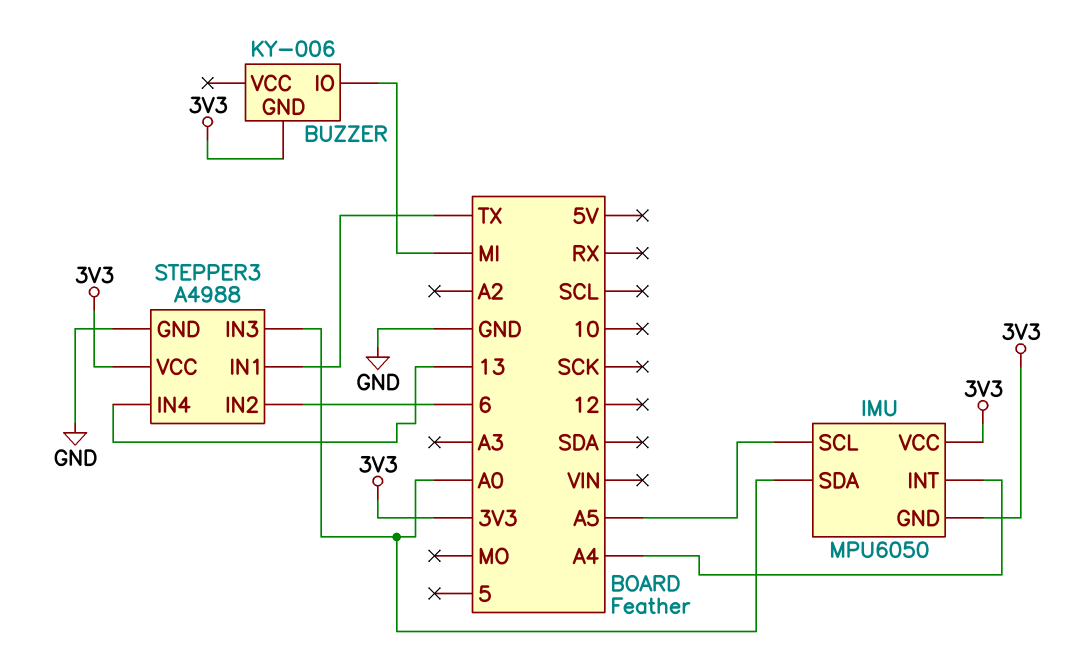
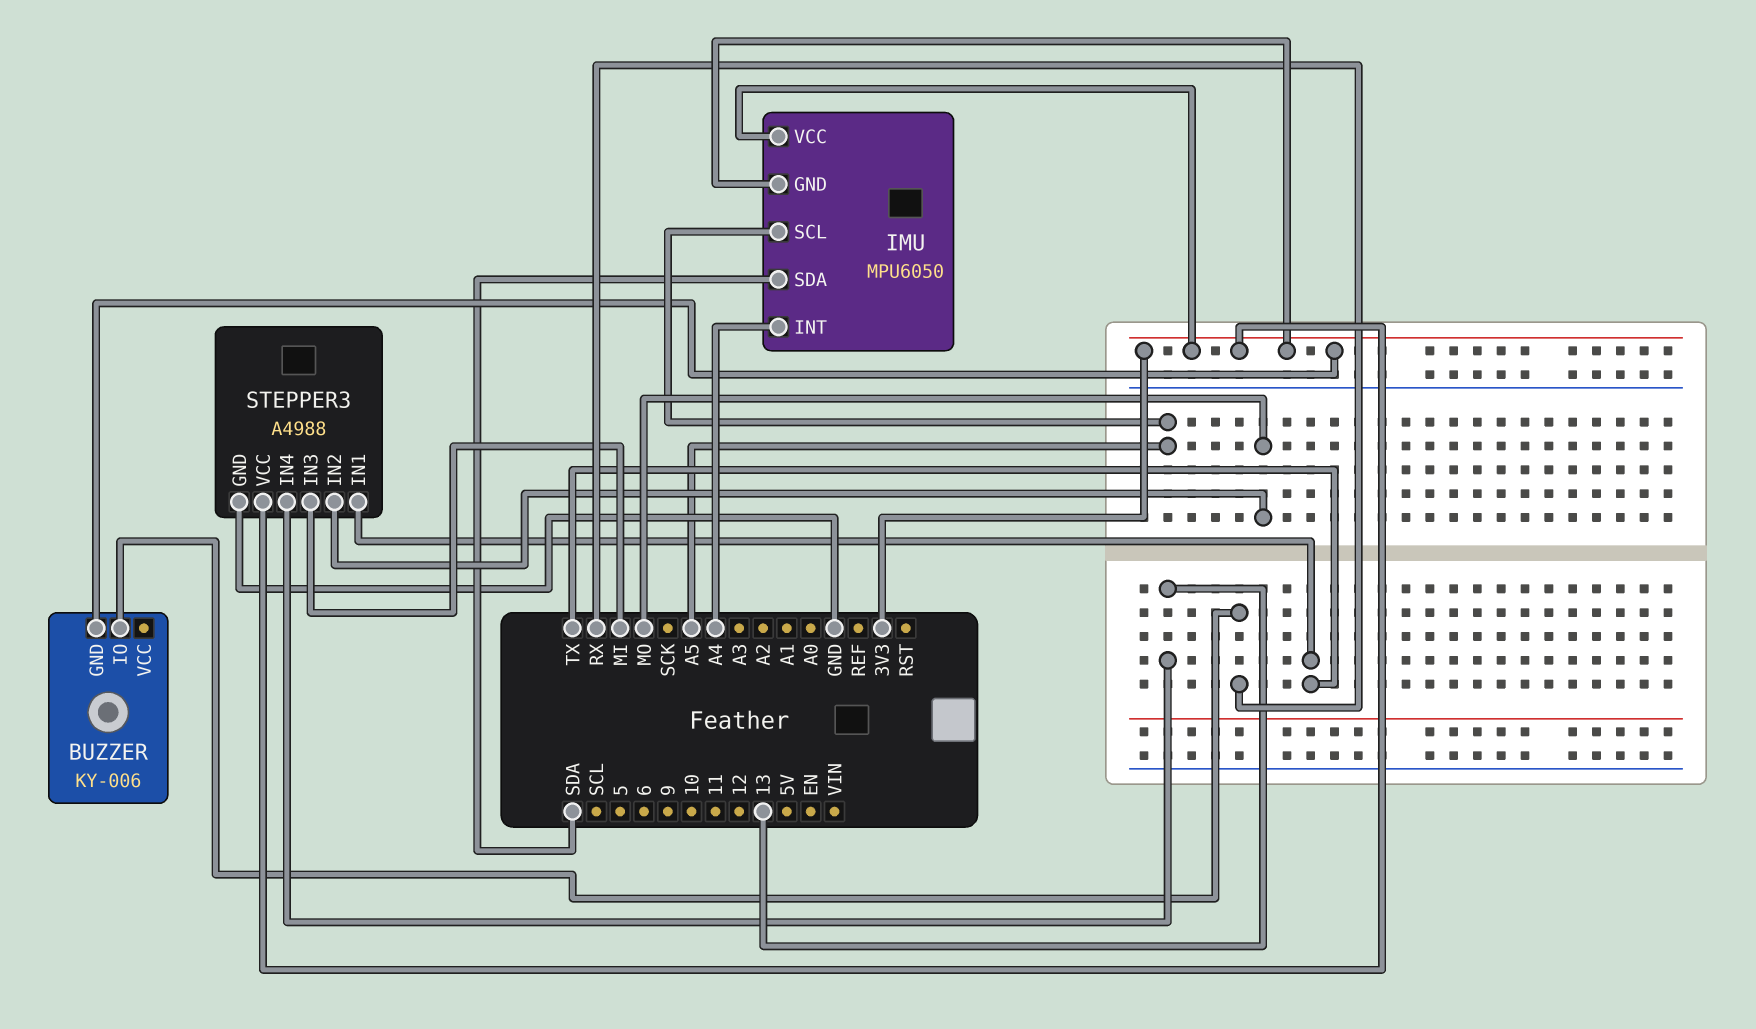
BUZZER pin IO: MI -> RX
IMU pin SDA: A0 -> SDA
STEPPER3 pin IN2: 6 -> MO
STEPPER3 pin IN3: A0 -> MI

